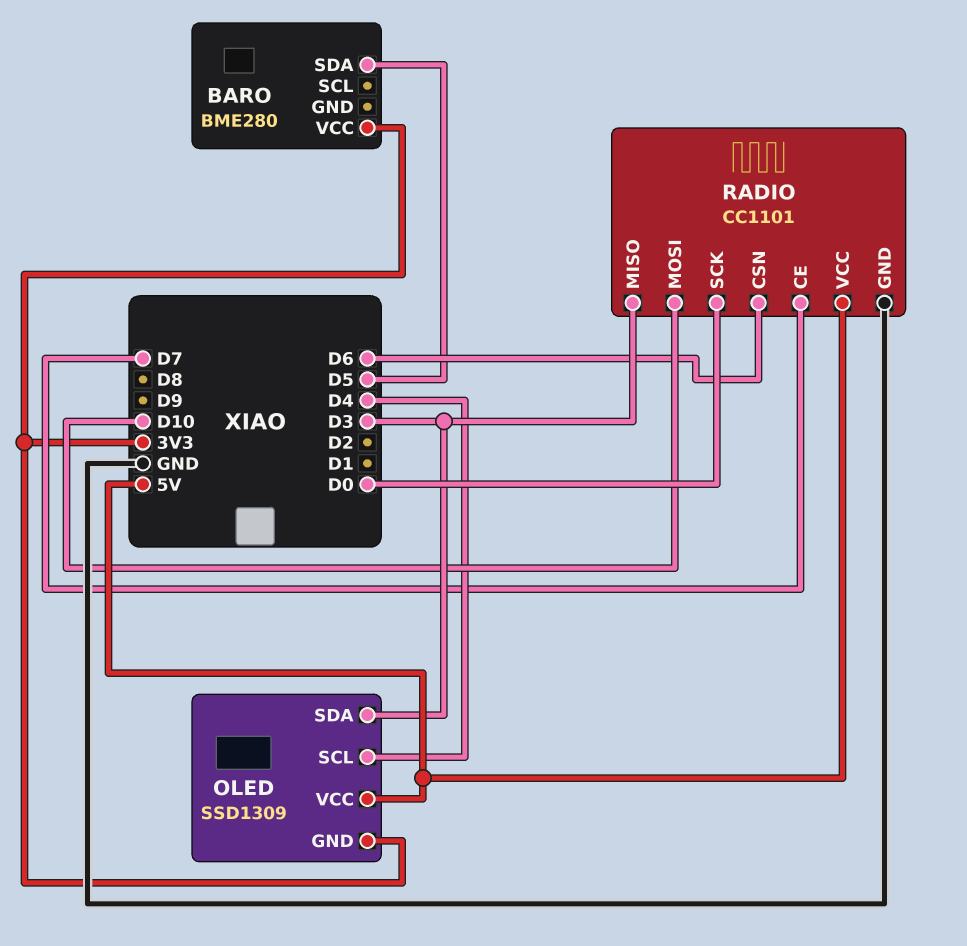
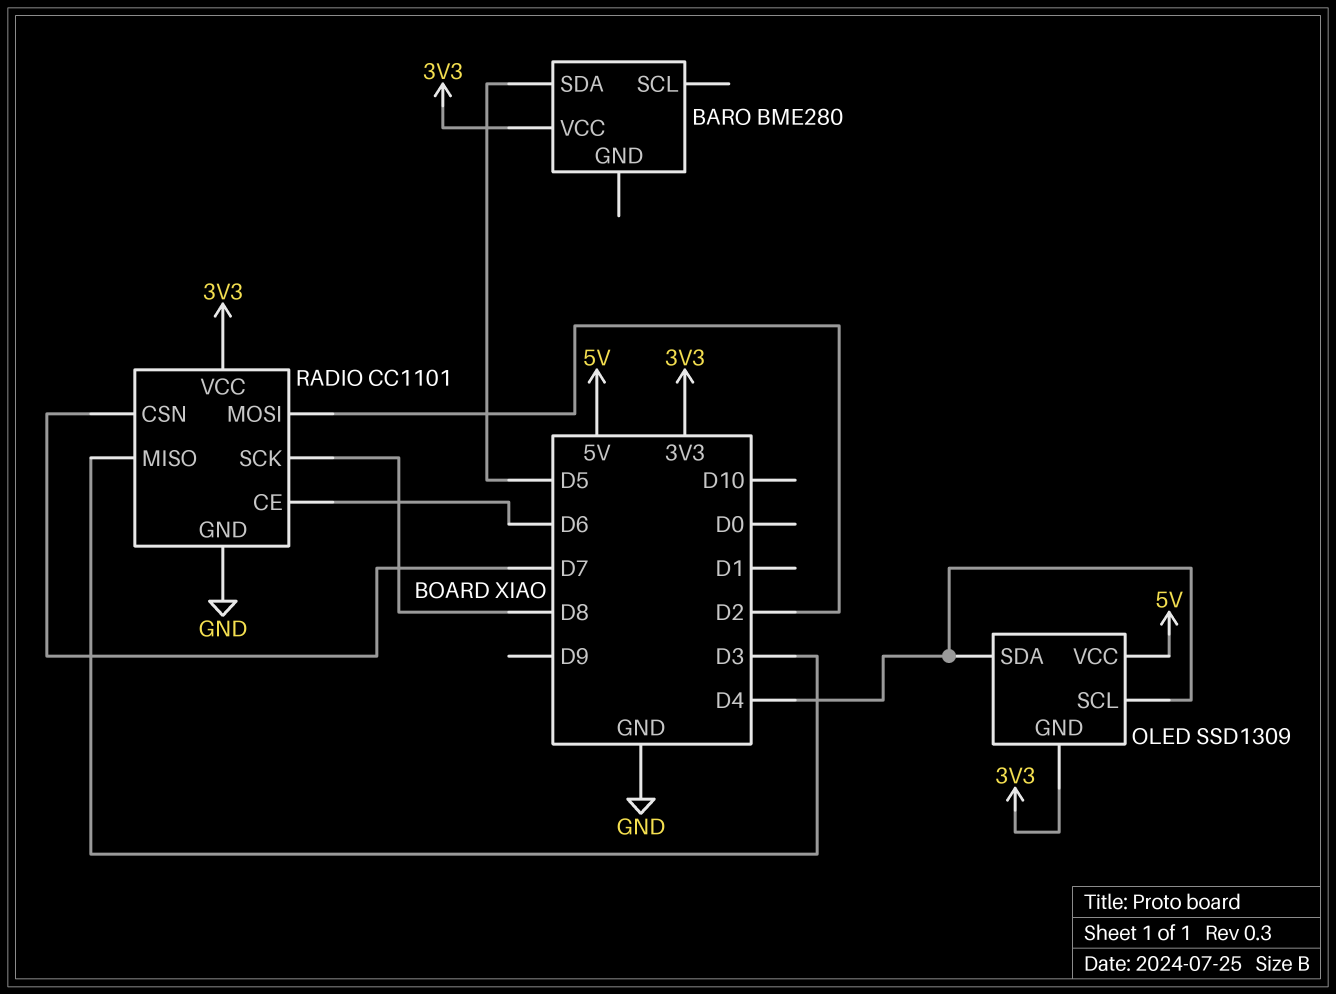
OLED pin SDA: D3 -> D4
RADIO pin CE: D7 -> D6
RADIO pin CSN: D6 -> D7
RADIO pin MOSI: D10 -> D2
RADIO pin SCK: D0 -> D8
RADIO pin VCC: 5V -> 3V3

